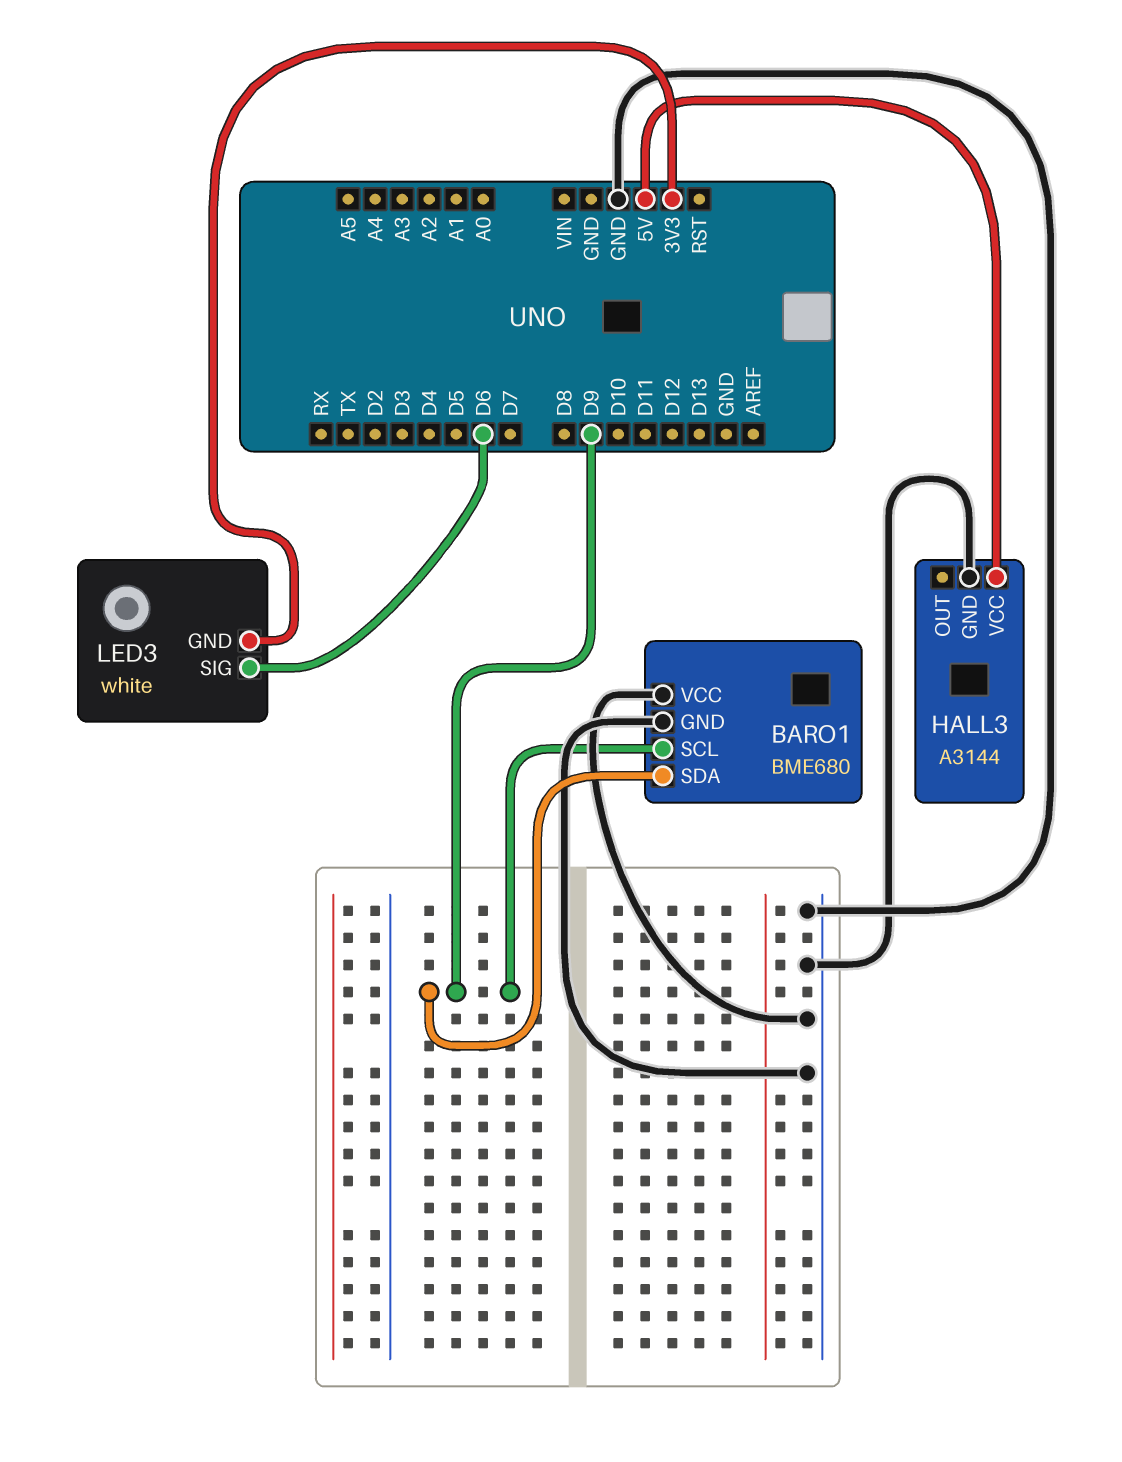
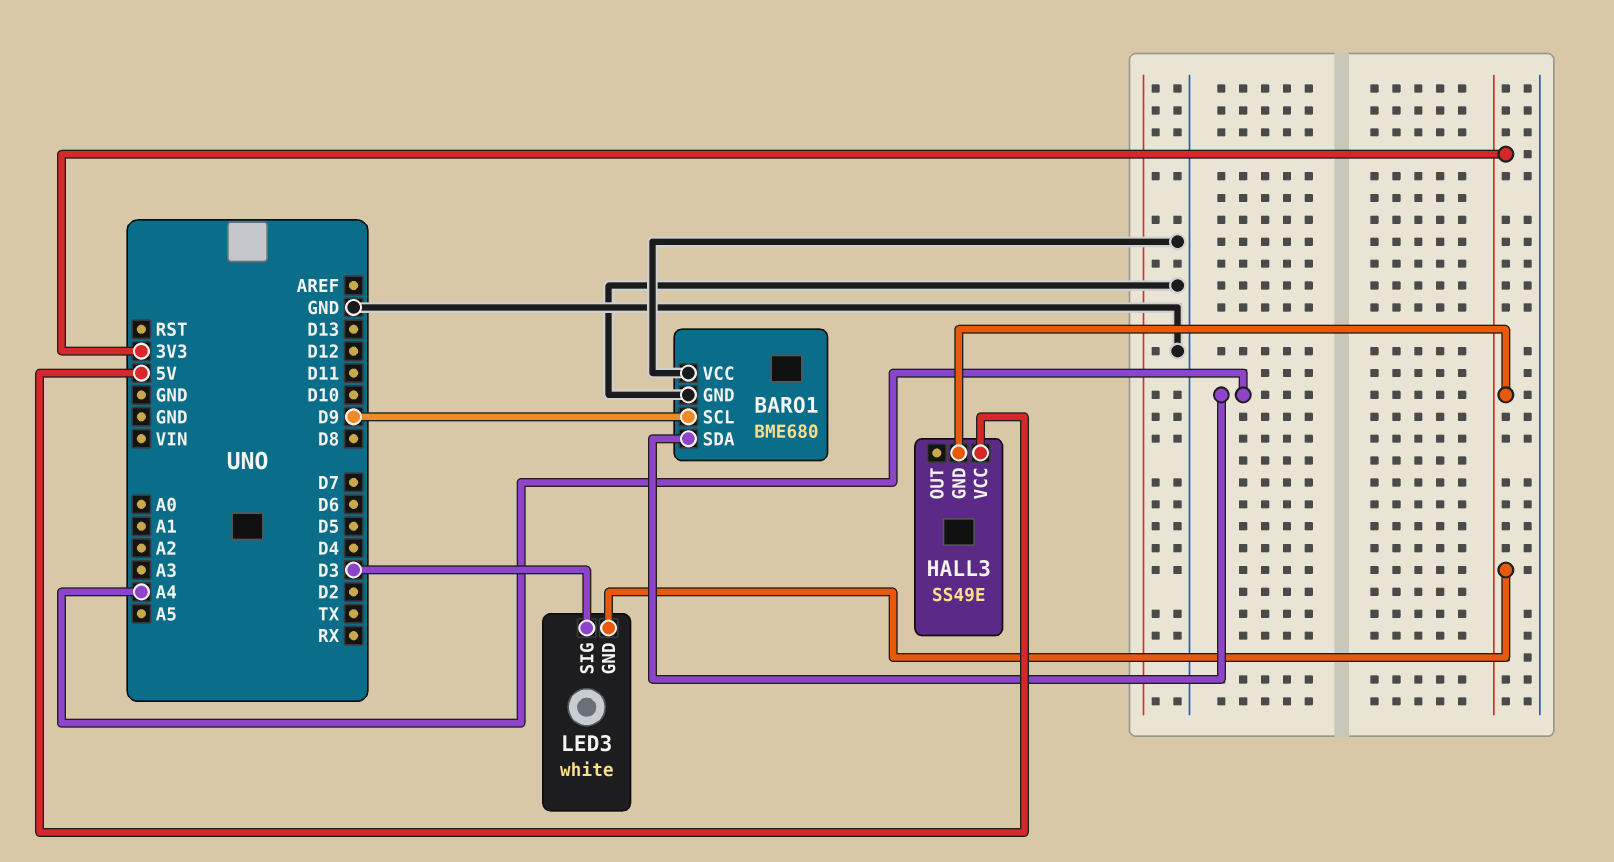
BARO1 pin SDA: D9 -> A4
HALL3: A3144 -> SS49E
HALL3 pin GND: GND -> 3V3
LED3 pin SIG: D6 -> D3

